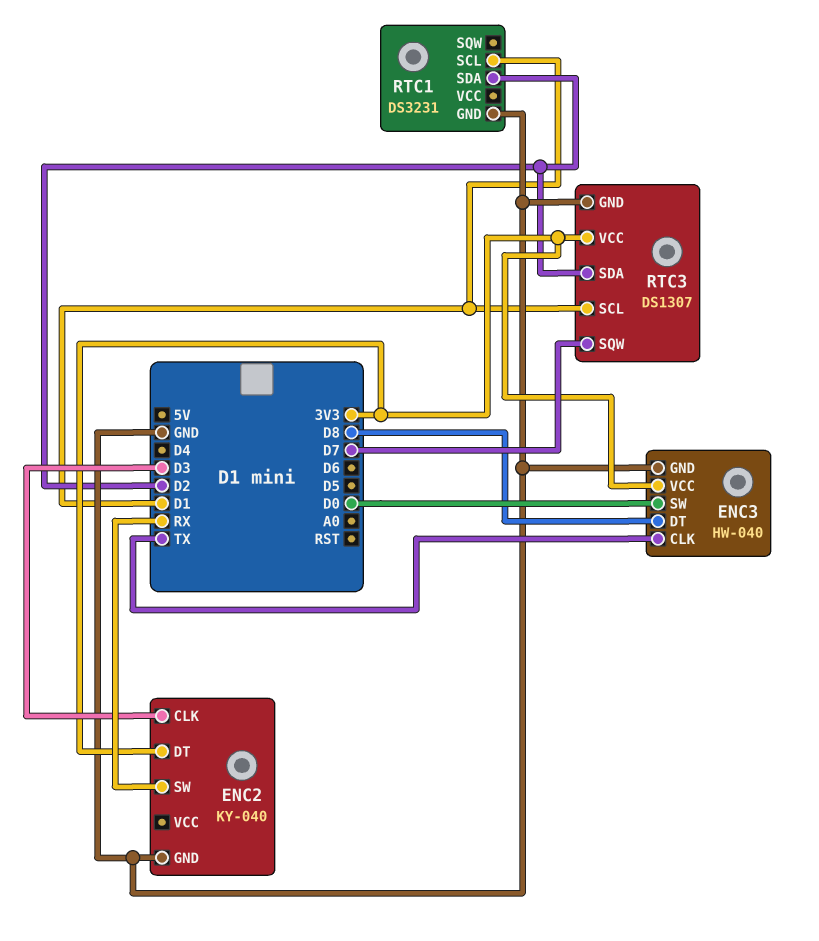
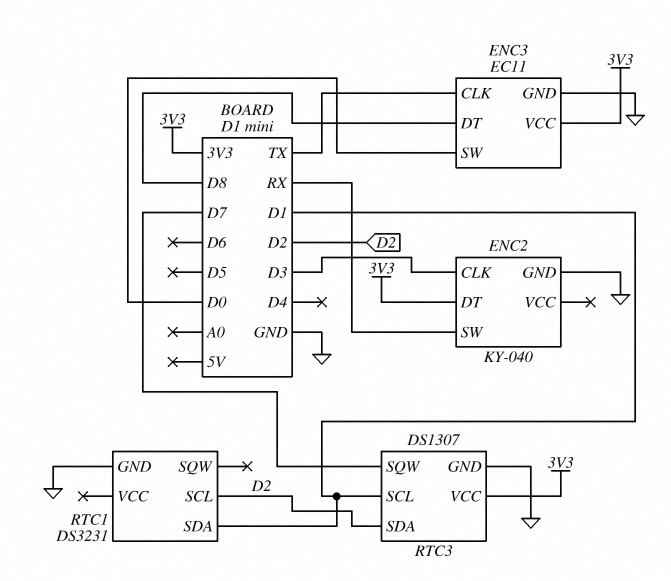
ENC3: HW-040 -> EC11
RTC1 pin SCL: D1 -> D2
RTC1 pin SDA: D2 -> D1

